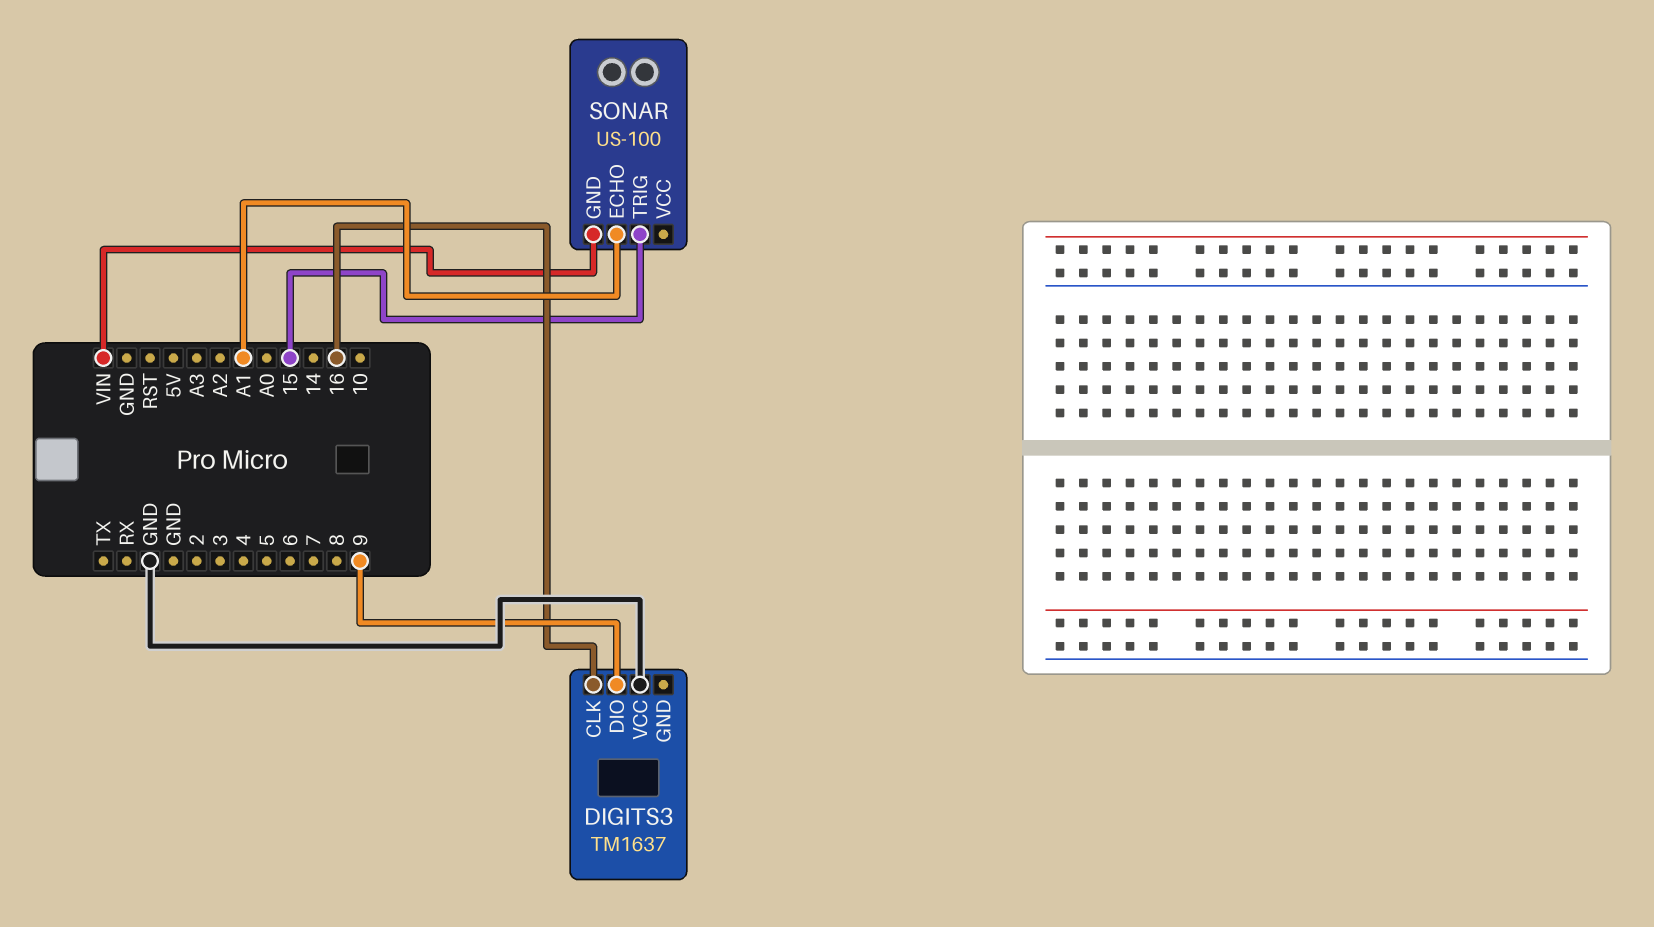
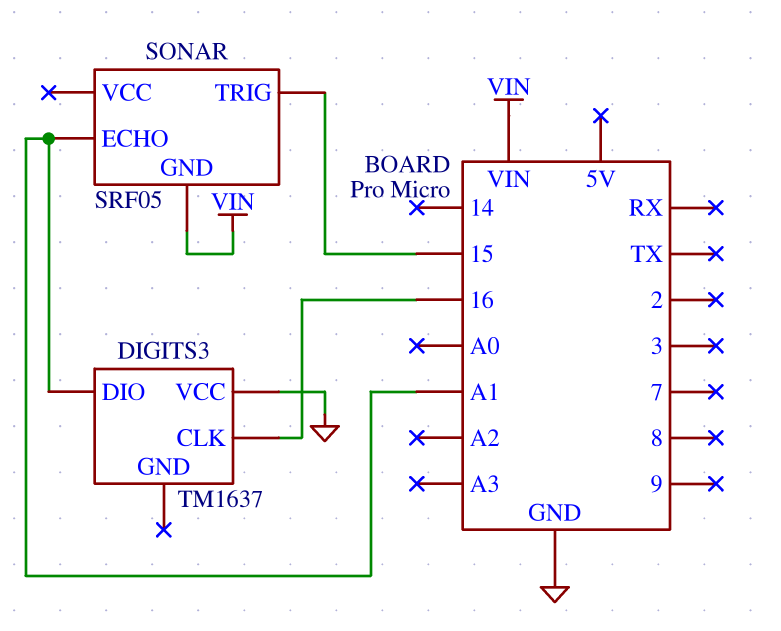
DIGITS3 pin DIO: 9 -> A1
SONAR: US-100 -> SRF05

